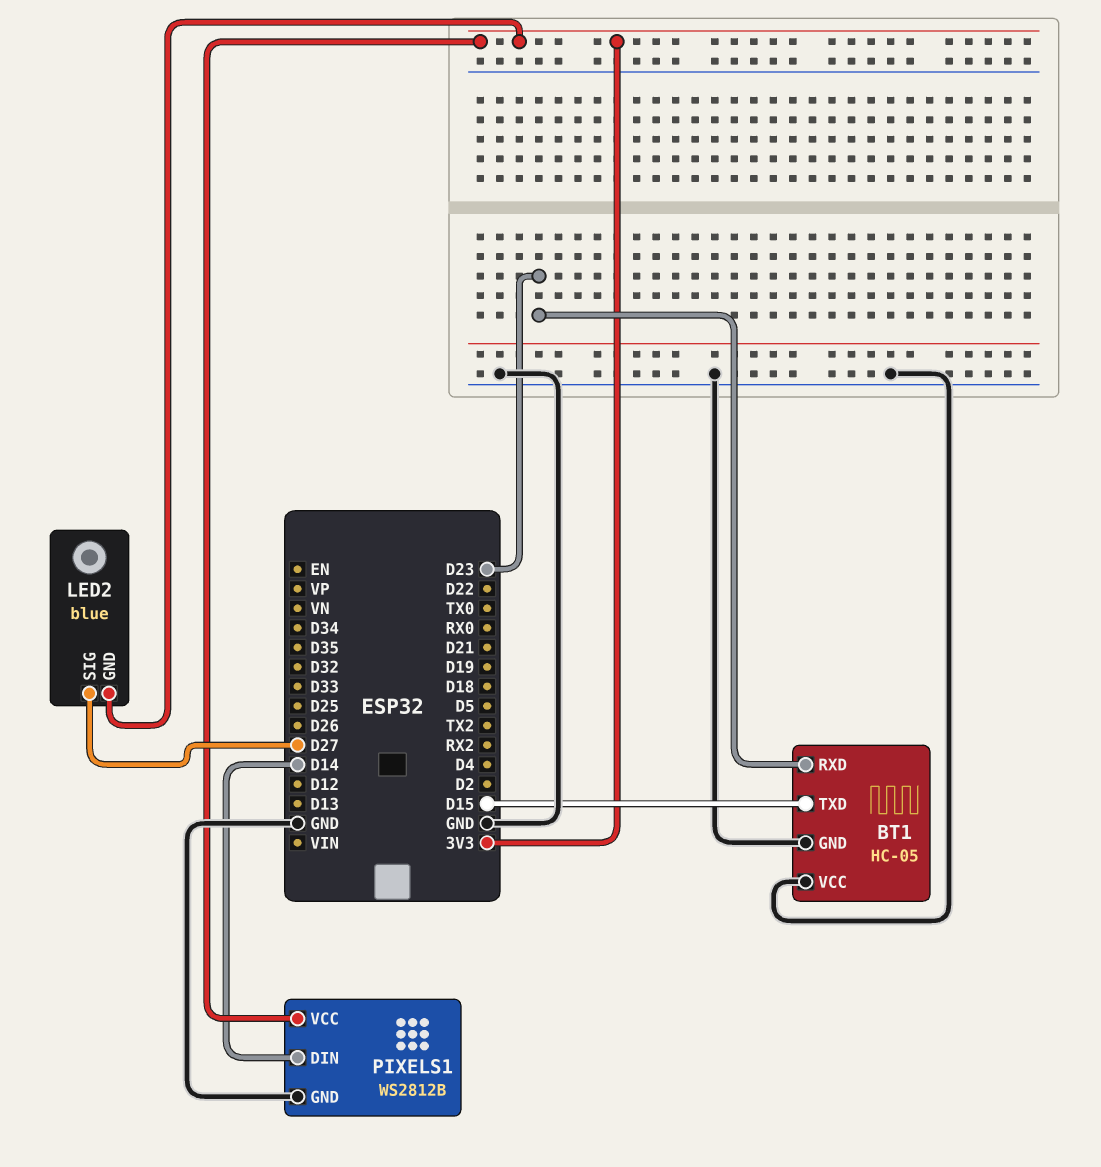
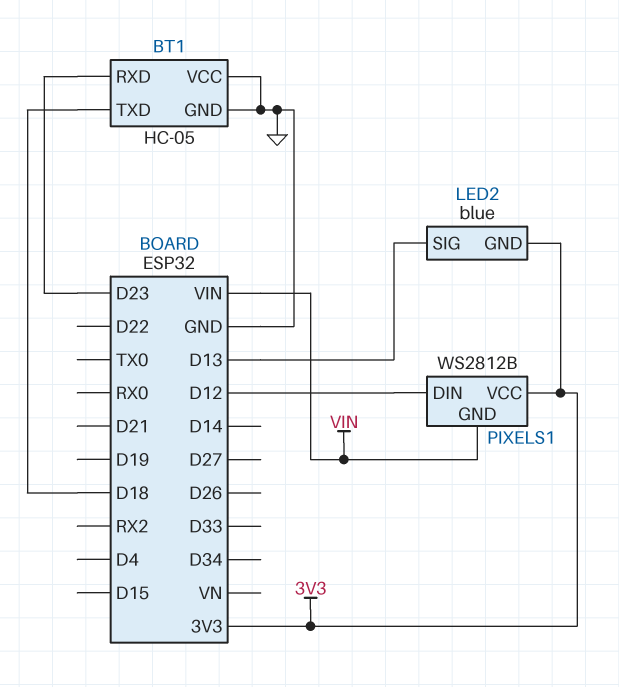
BT1 pin TXD: D15 -> D18
LED2 pin SIG: D27 -> D13
PIXELS1 pin DIN: D14 -> D12
PIXELS1 pin GND: GND -> VIN

